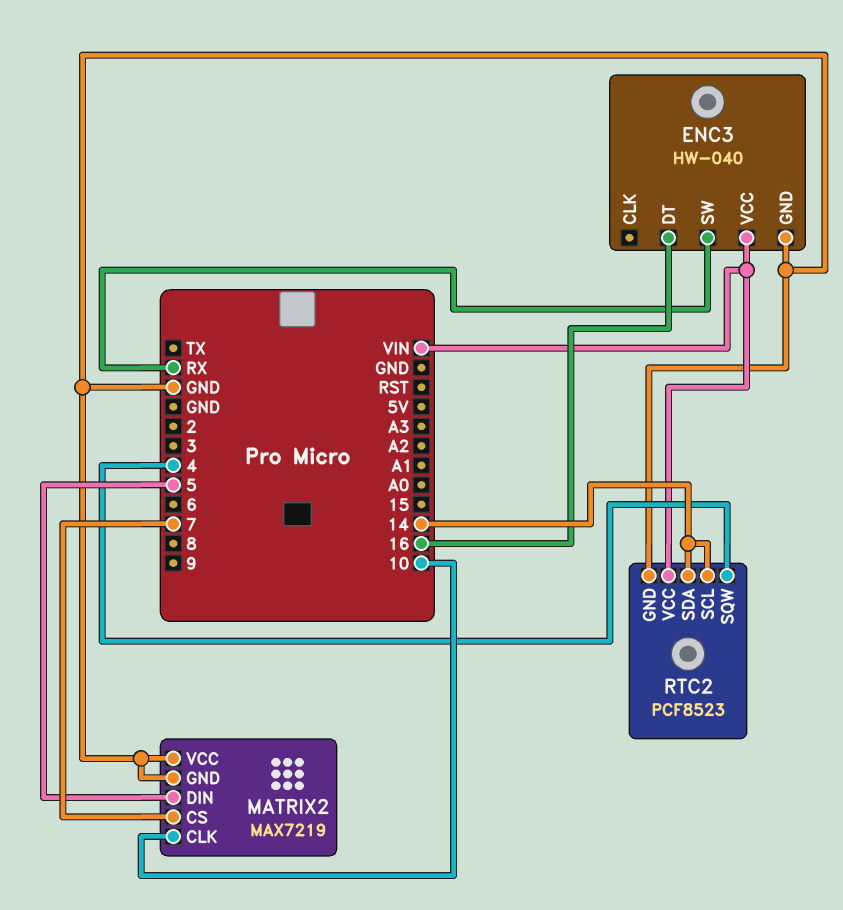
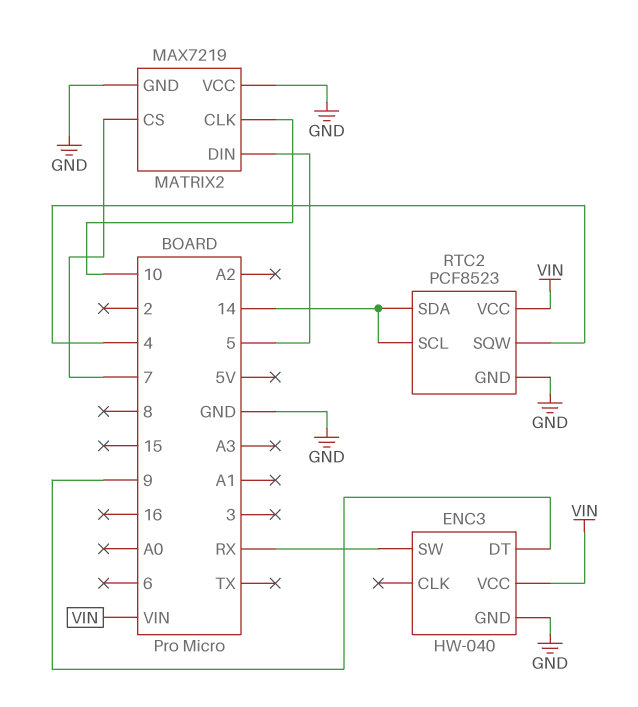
ENC3 pin DT: 16 -> 9

